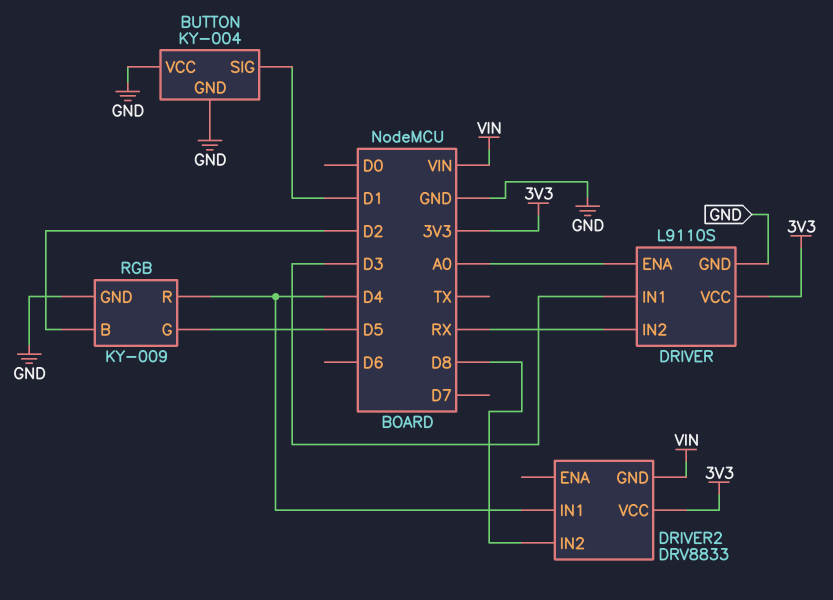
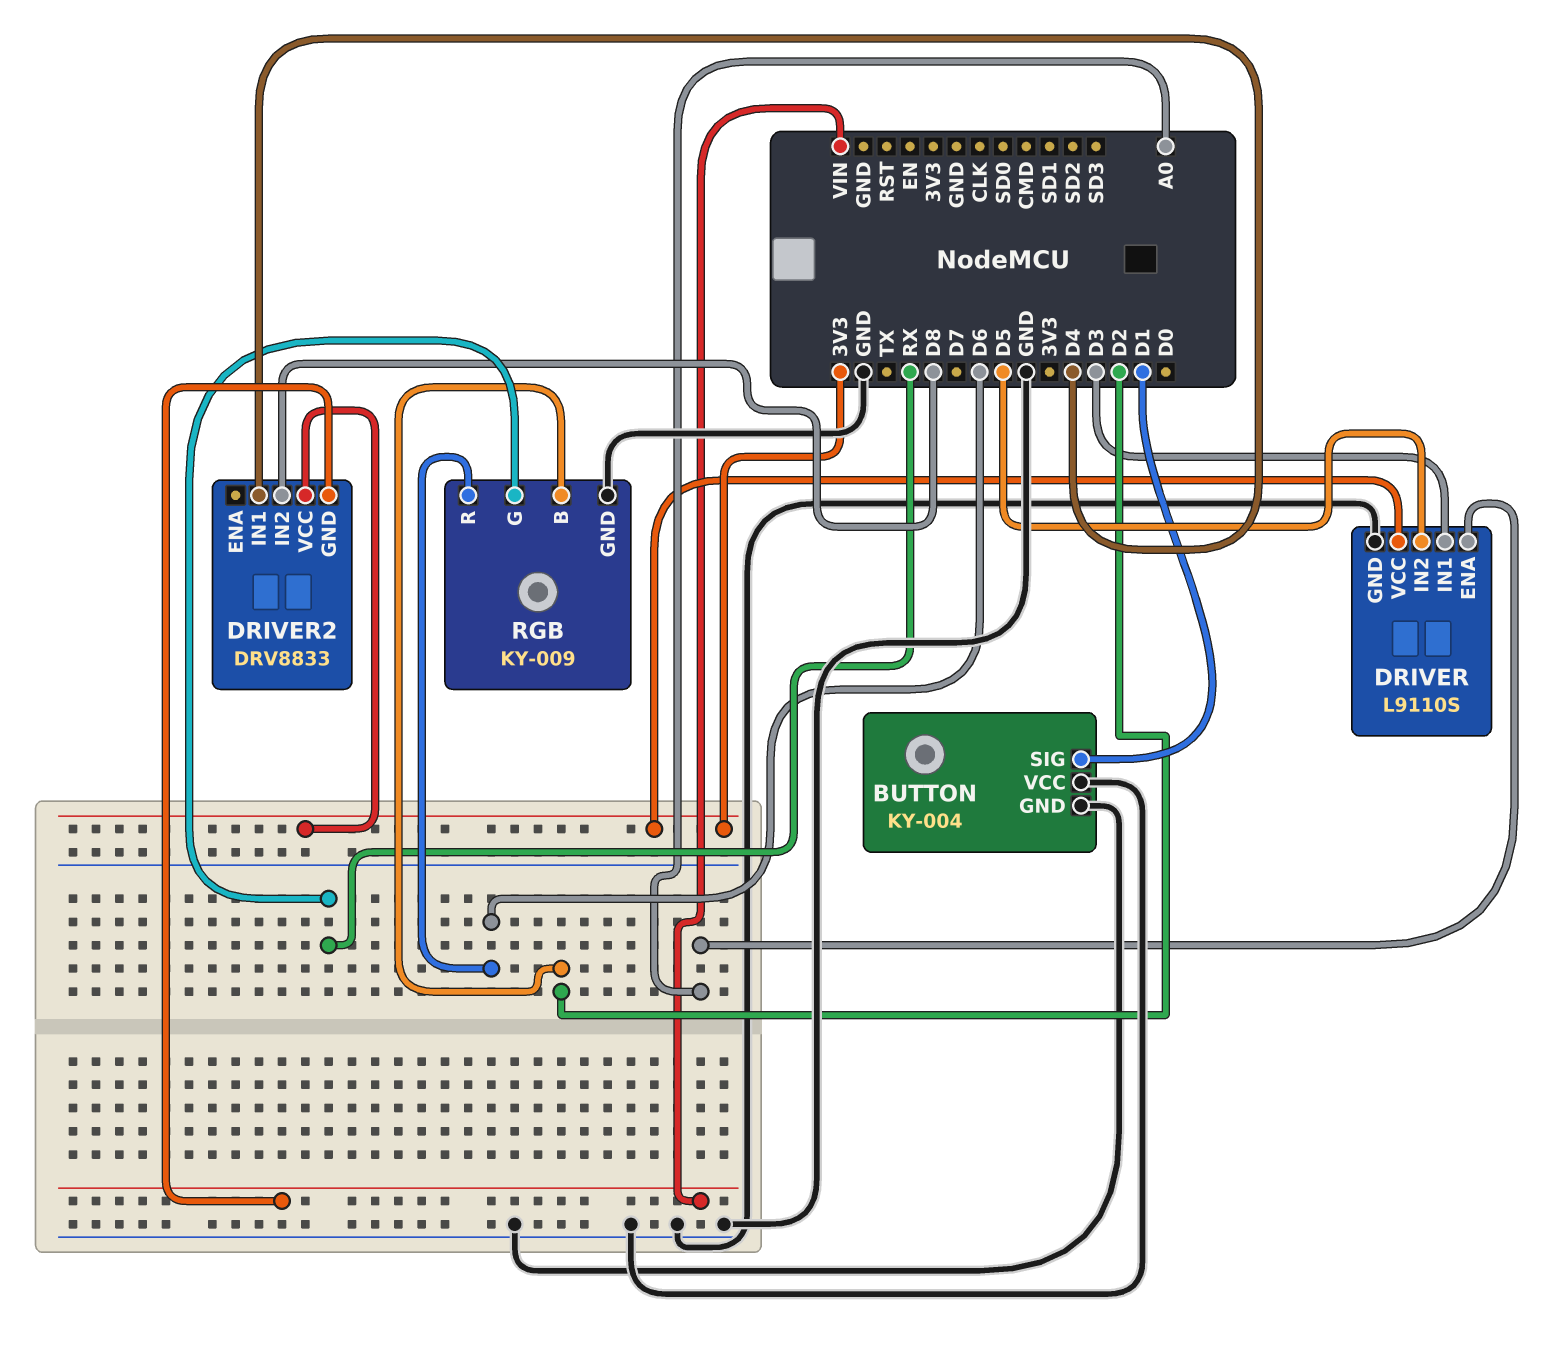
DRIVER pin IN2: RX -> D5
RGB pin G: D5 -> RX
RGB pin R: D4 -> D6

